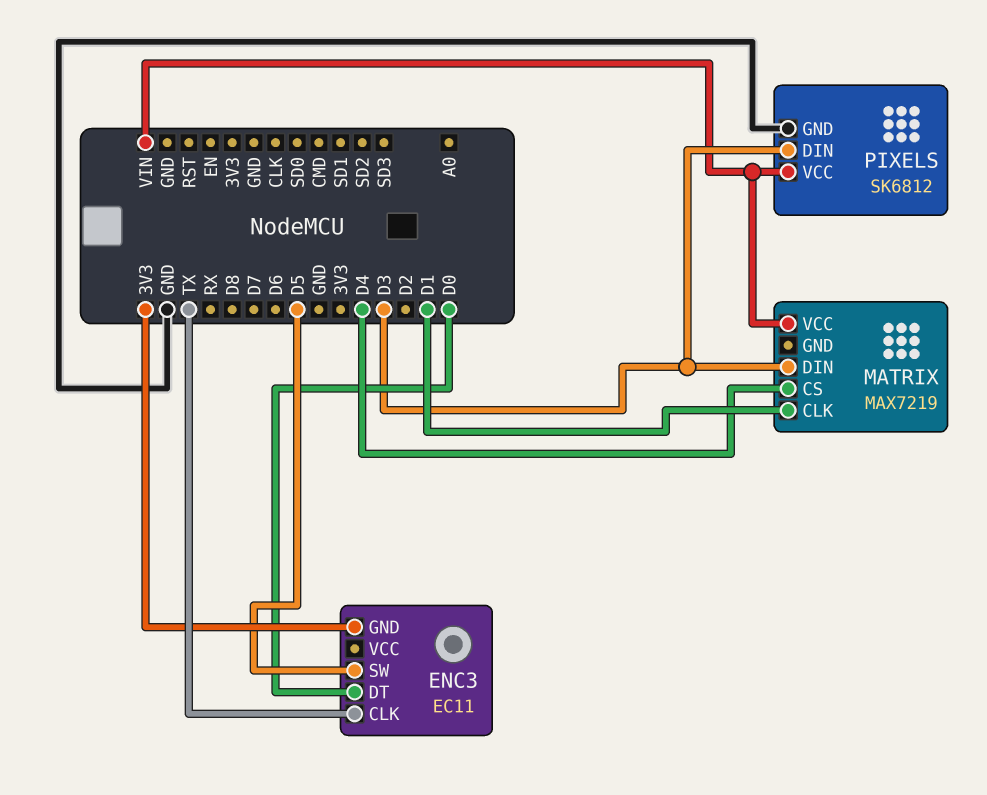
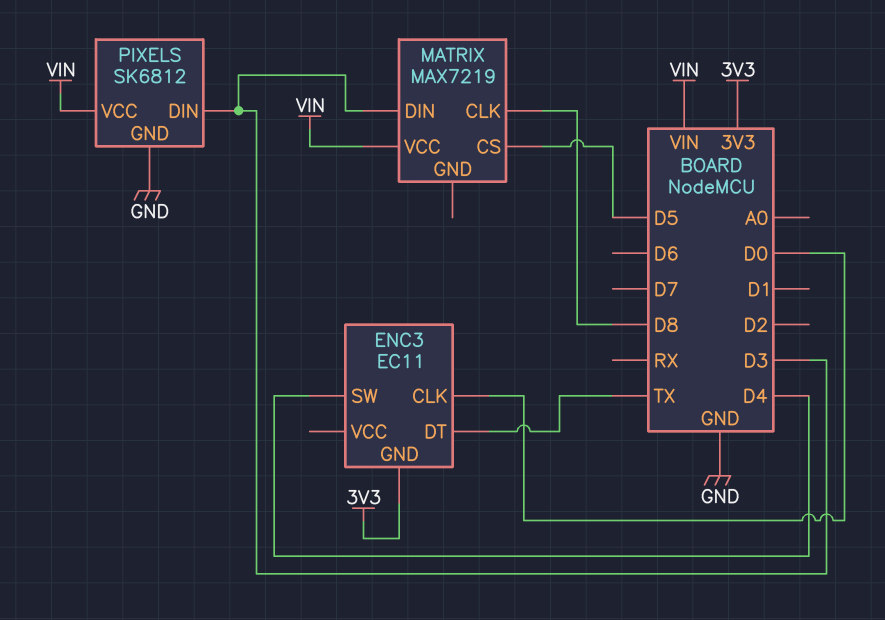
ENC3 pin CLK: TX -> D0
ENC3 pin DT: D0 -> TX
ENC3 pin SW: D5 -> D4
MATRIX pin CLK: D1 -> D8
MATRIX pin CS: D4 -> D5

